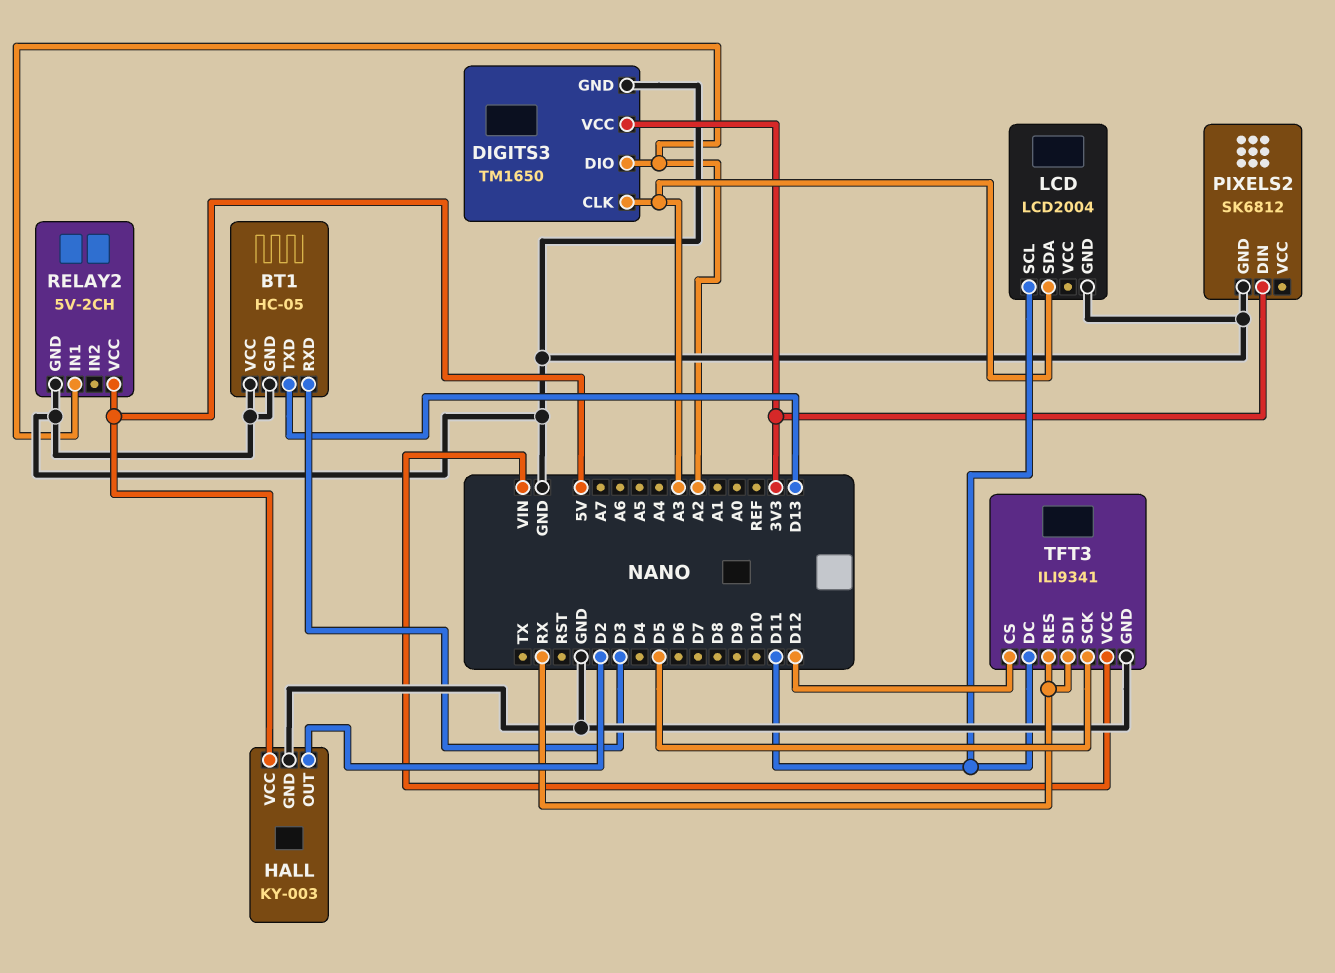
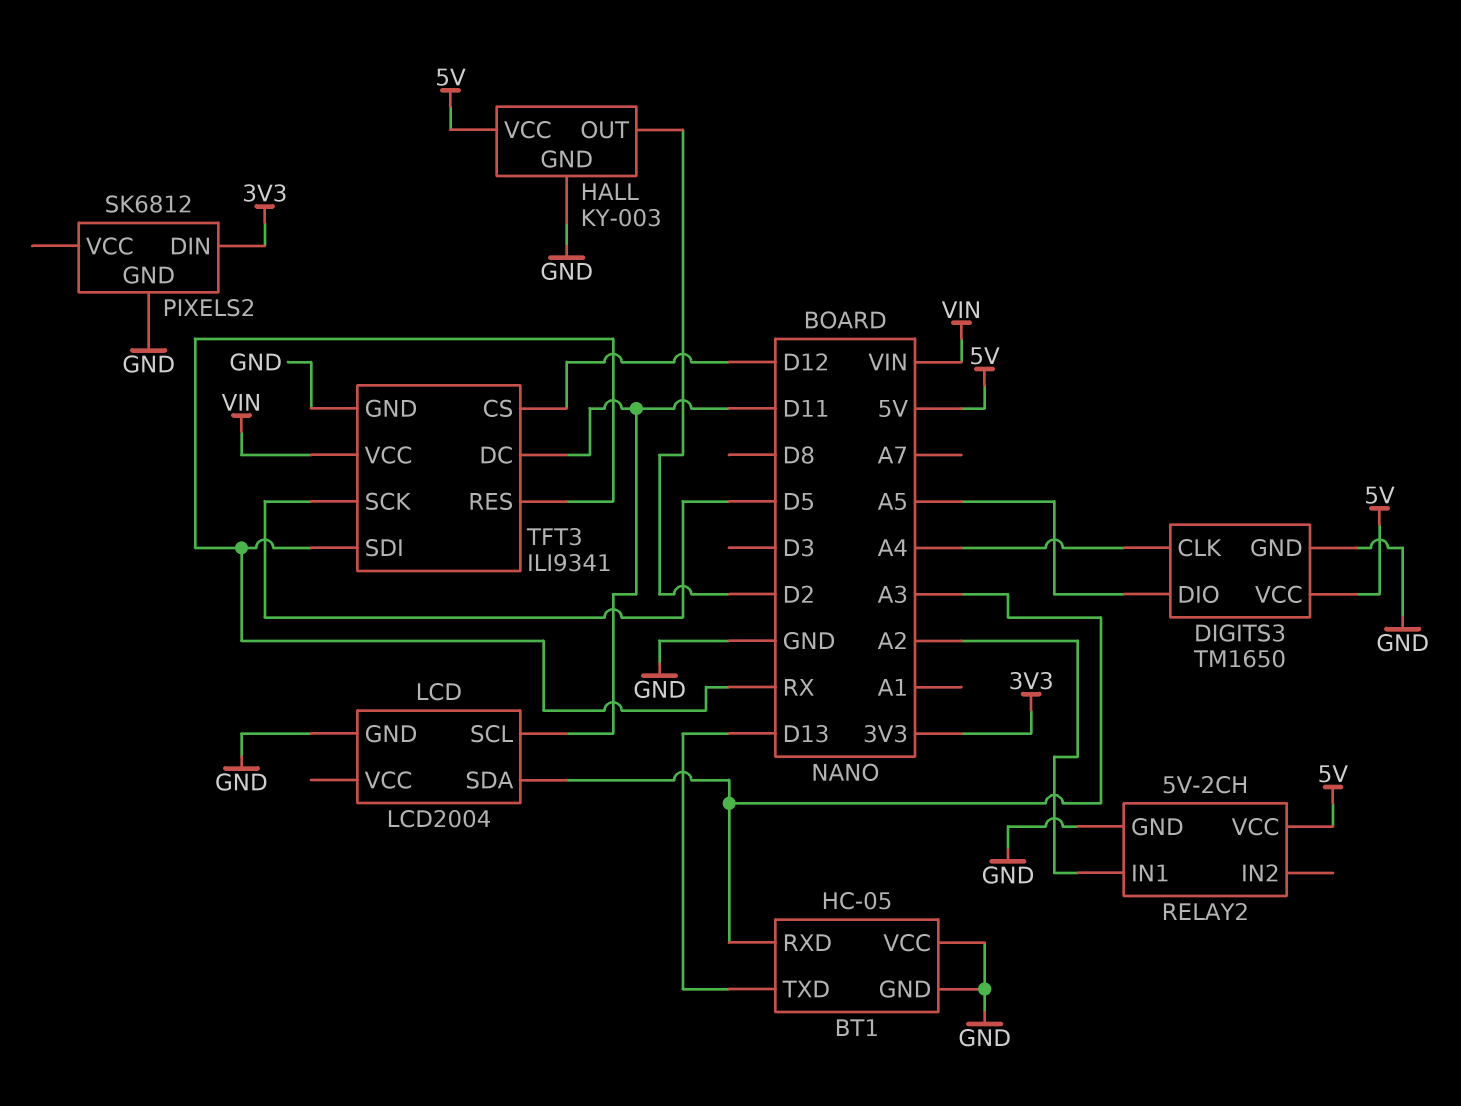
BT1 pin RXD: D3 -> A3
DIGITS3 pin CLK: A3 -> A4
DIGITS3 pin DIO: A2 -> A5
DIGITS3 pin VCC: 3V3 -> 5V

